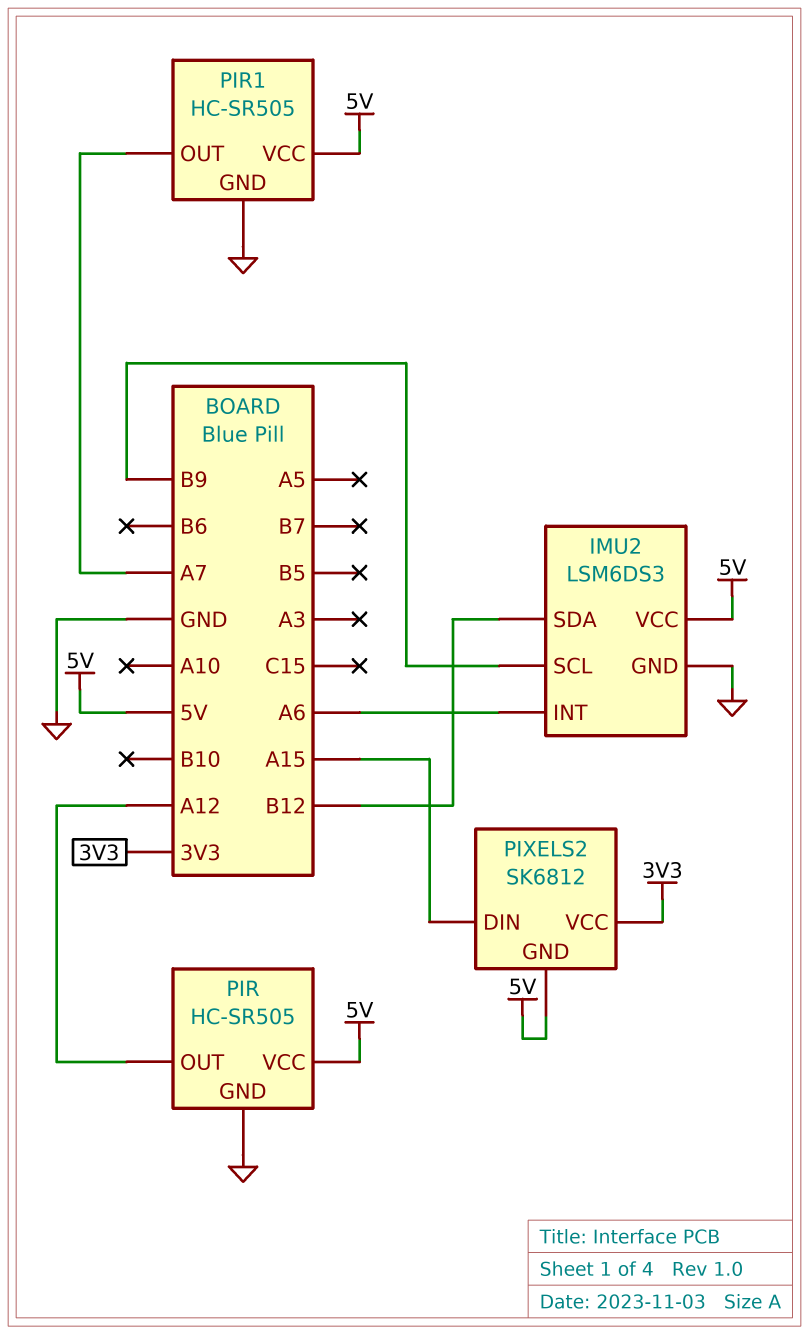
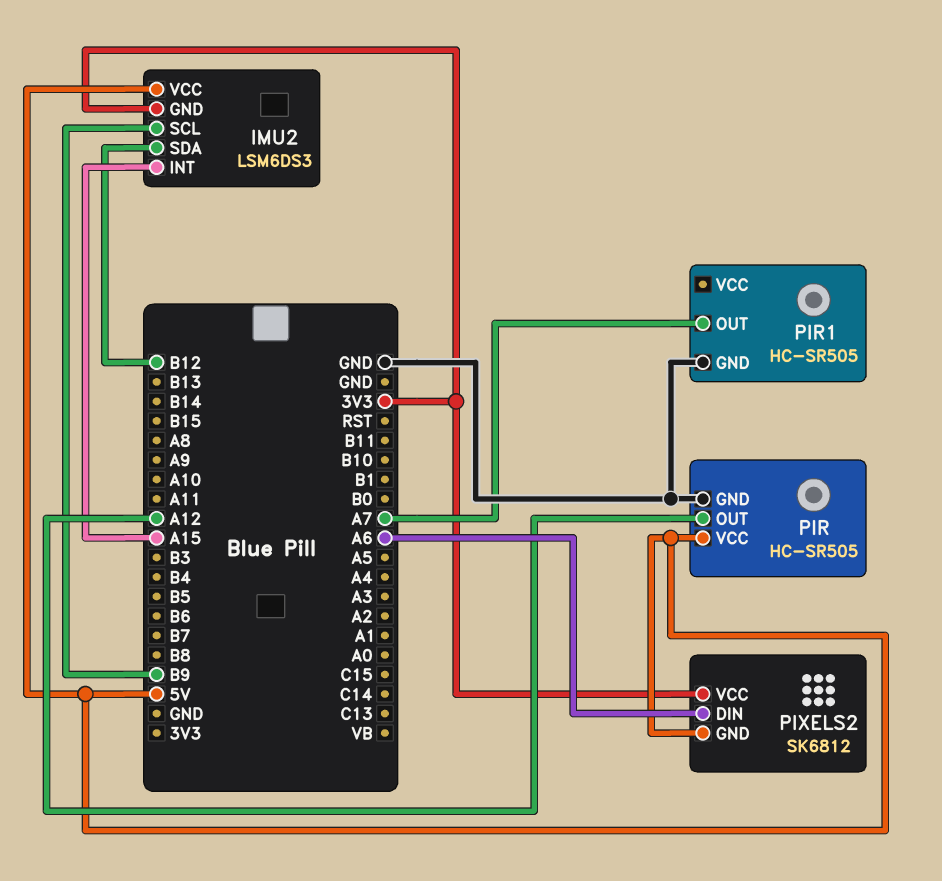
IMU2 pin GND: GND -> 3V3
IMU2 pin INT: A6 -> A15
PIR1 pin VCC: 5V -> none
PIXELS2 pin DIN: A15 -> A6

